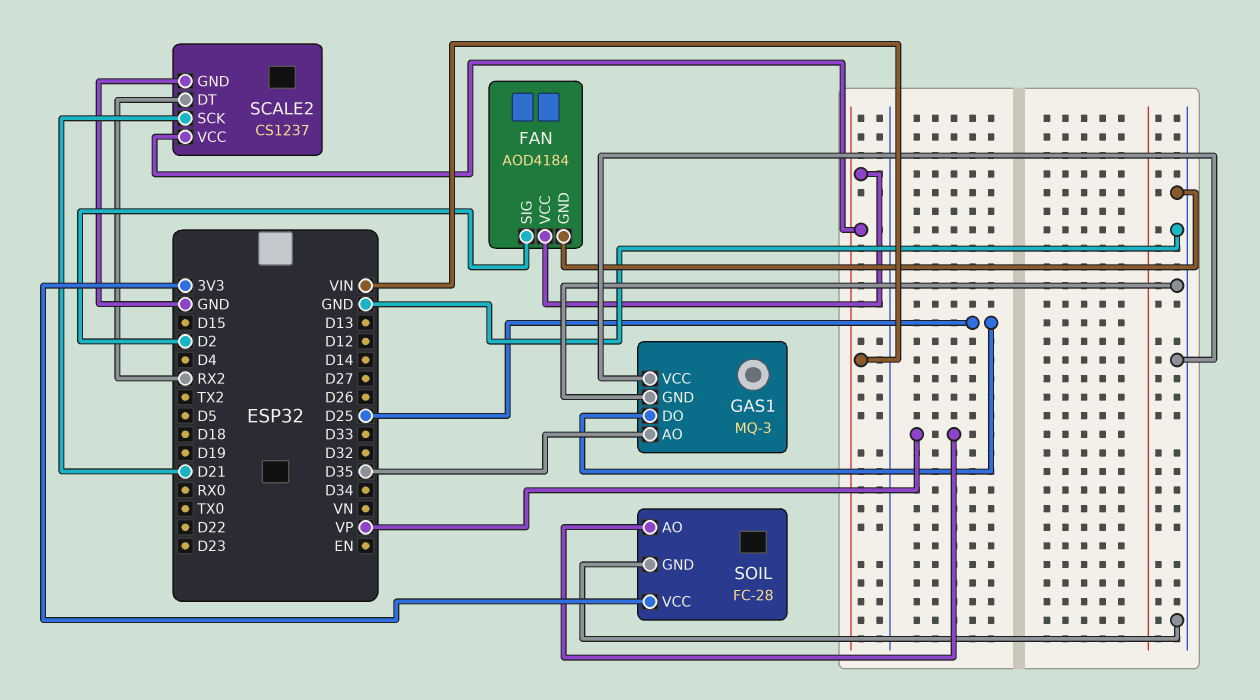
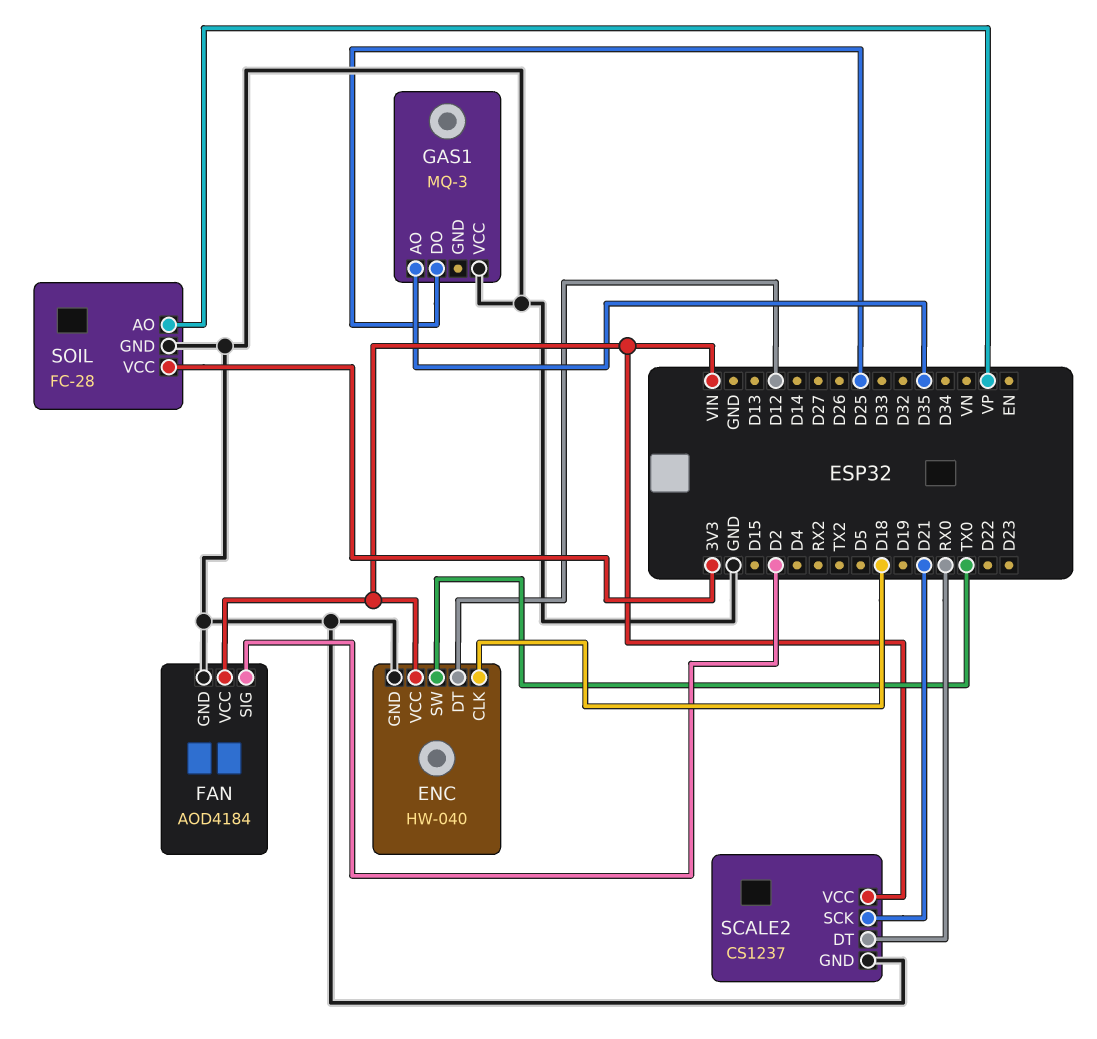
ENC: none -> HW-040
ENC pin CLK: none -> D18
ENC pin DT: none -> D12
ENC pin GND: none -> GND
ENC pin SW: none -> TX0
ENC pin VCC: none -> VIN
GAS1 pin GND: GND -> none
SCALE2 pin DT: RX2 -> RX0

